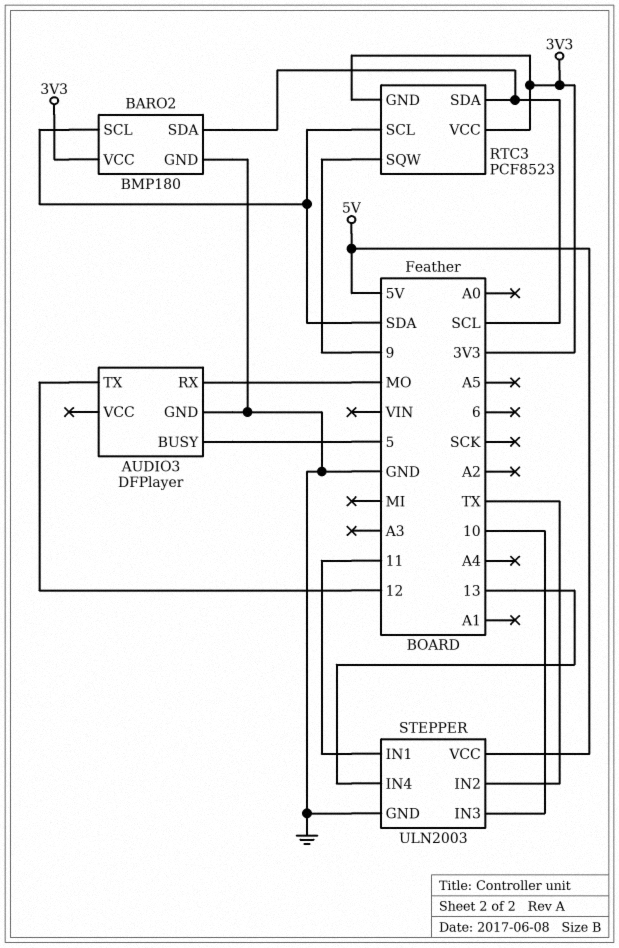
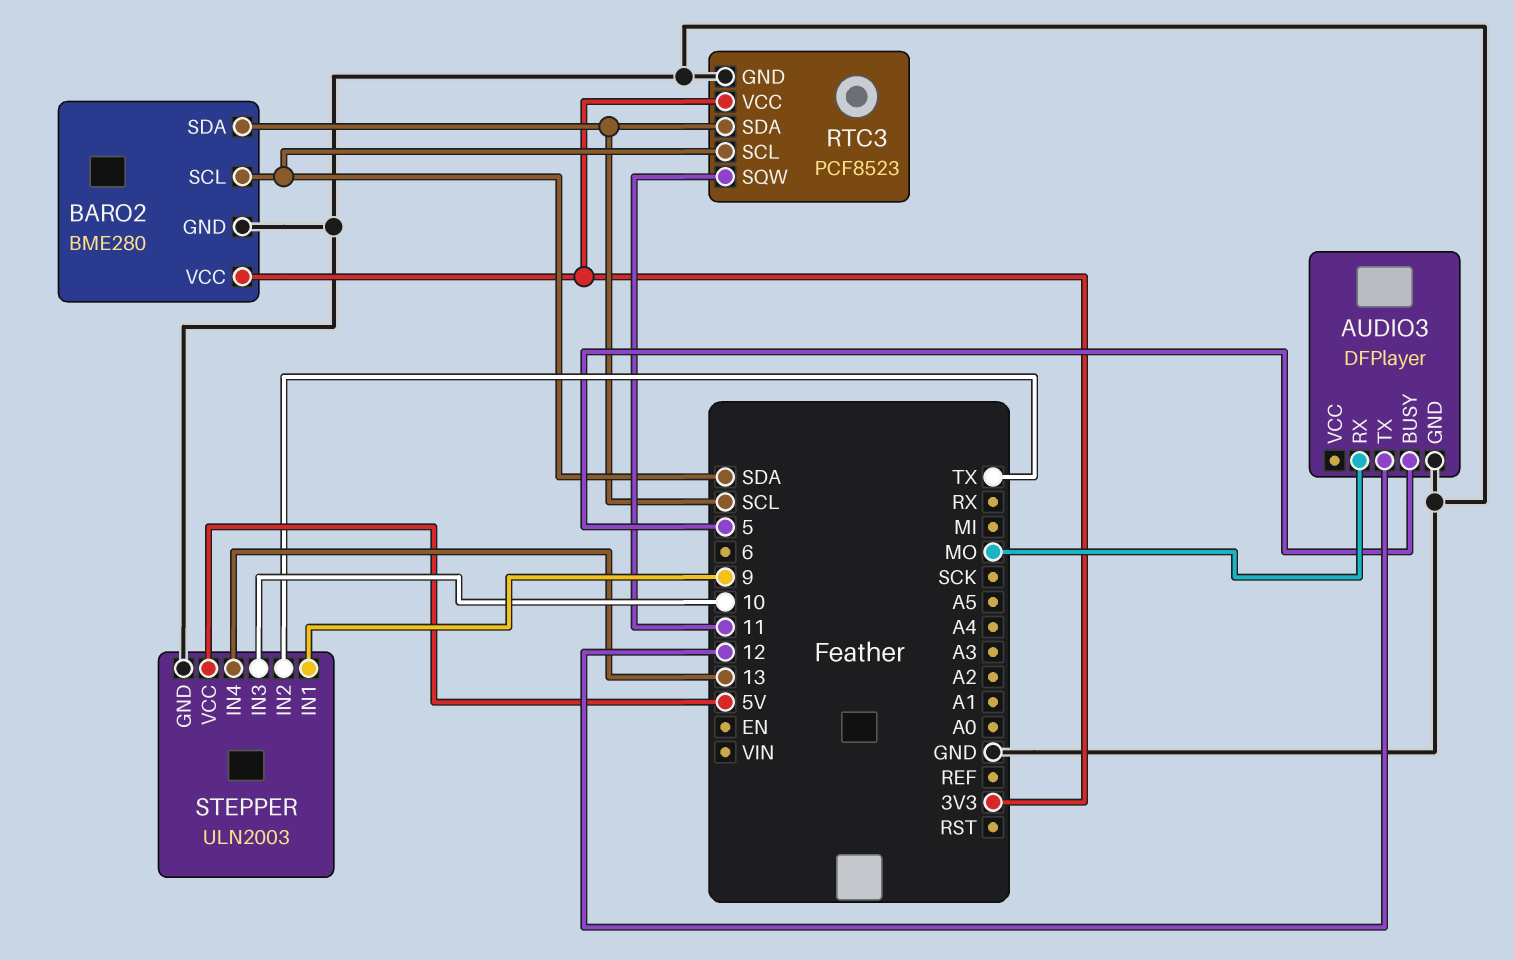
BARO2: BMP180 -> BME280
RTC3 pin GND: 3V3 -> GND
RTC3 pin SQW: 9 -> 11
STEPPER pin IN1: 11 -> 9

